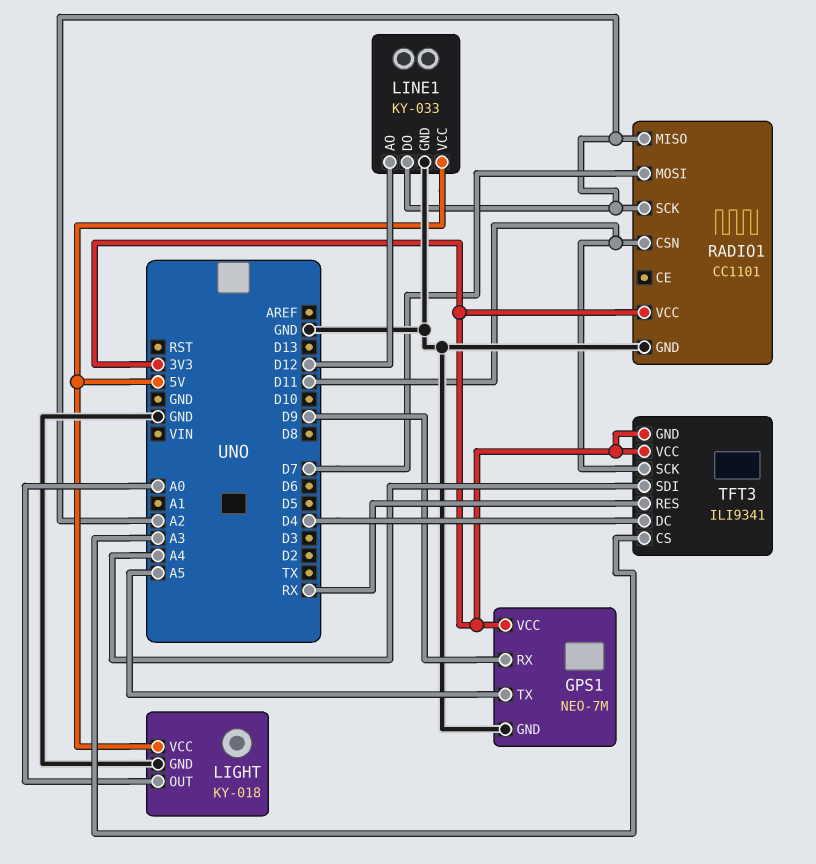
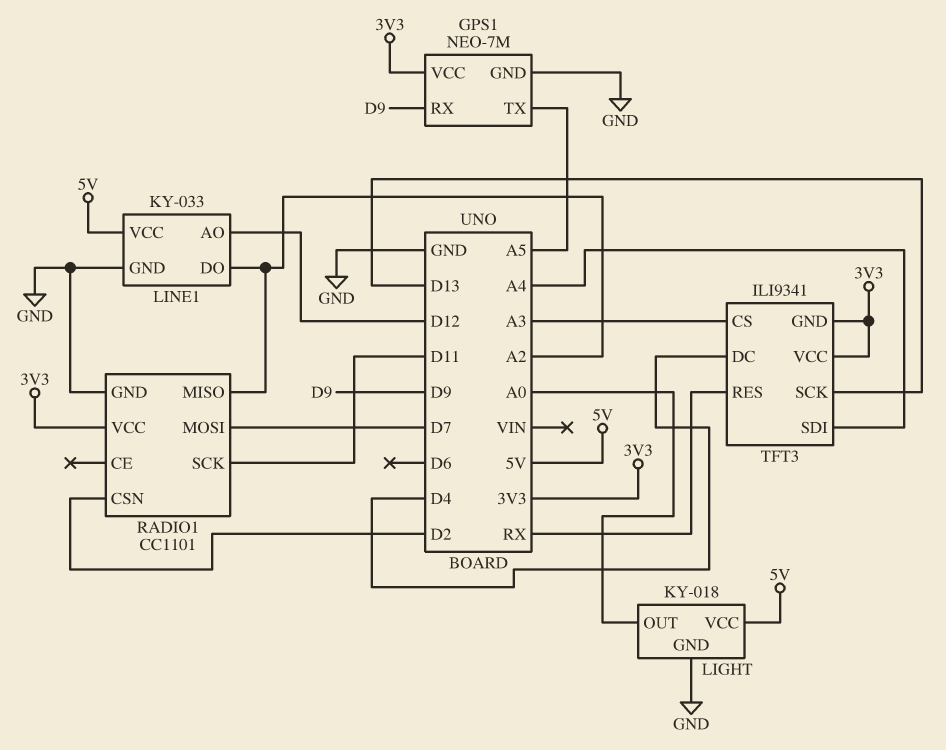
RADIO1 pin CSN: D11 -> D2
RADIO1 pin SCK: A2 -> D11
TFT3 pin SCK: D11 -> D13

